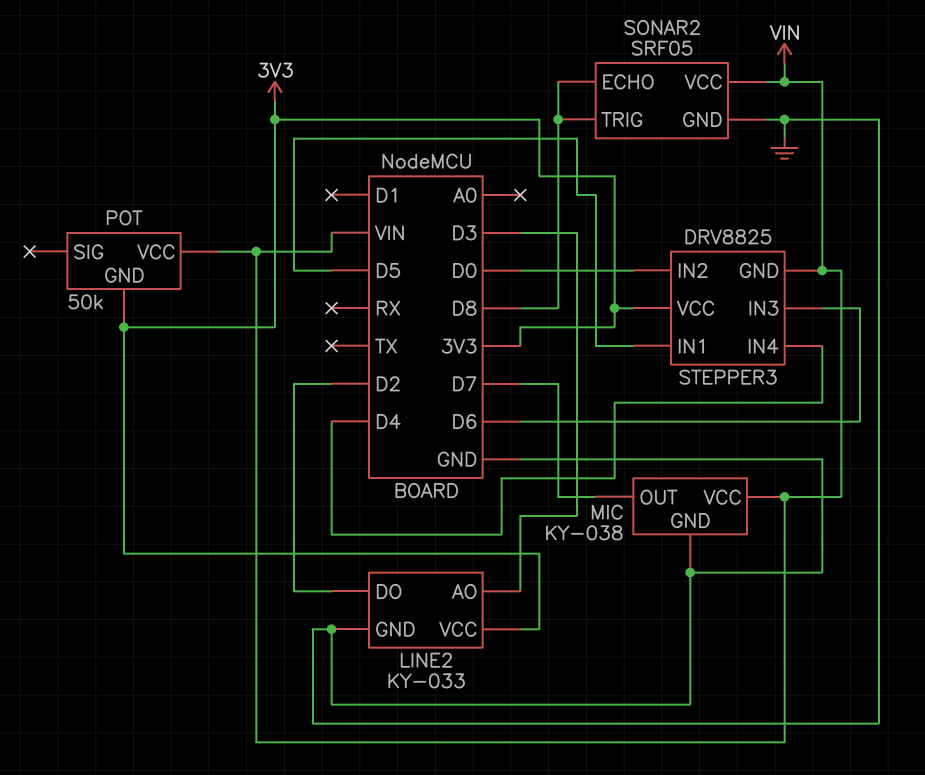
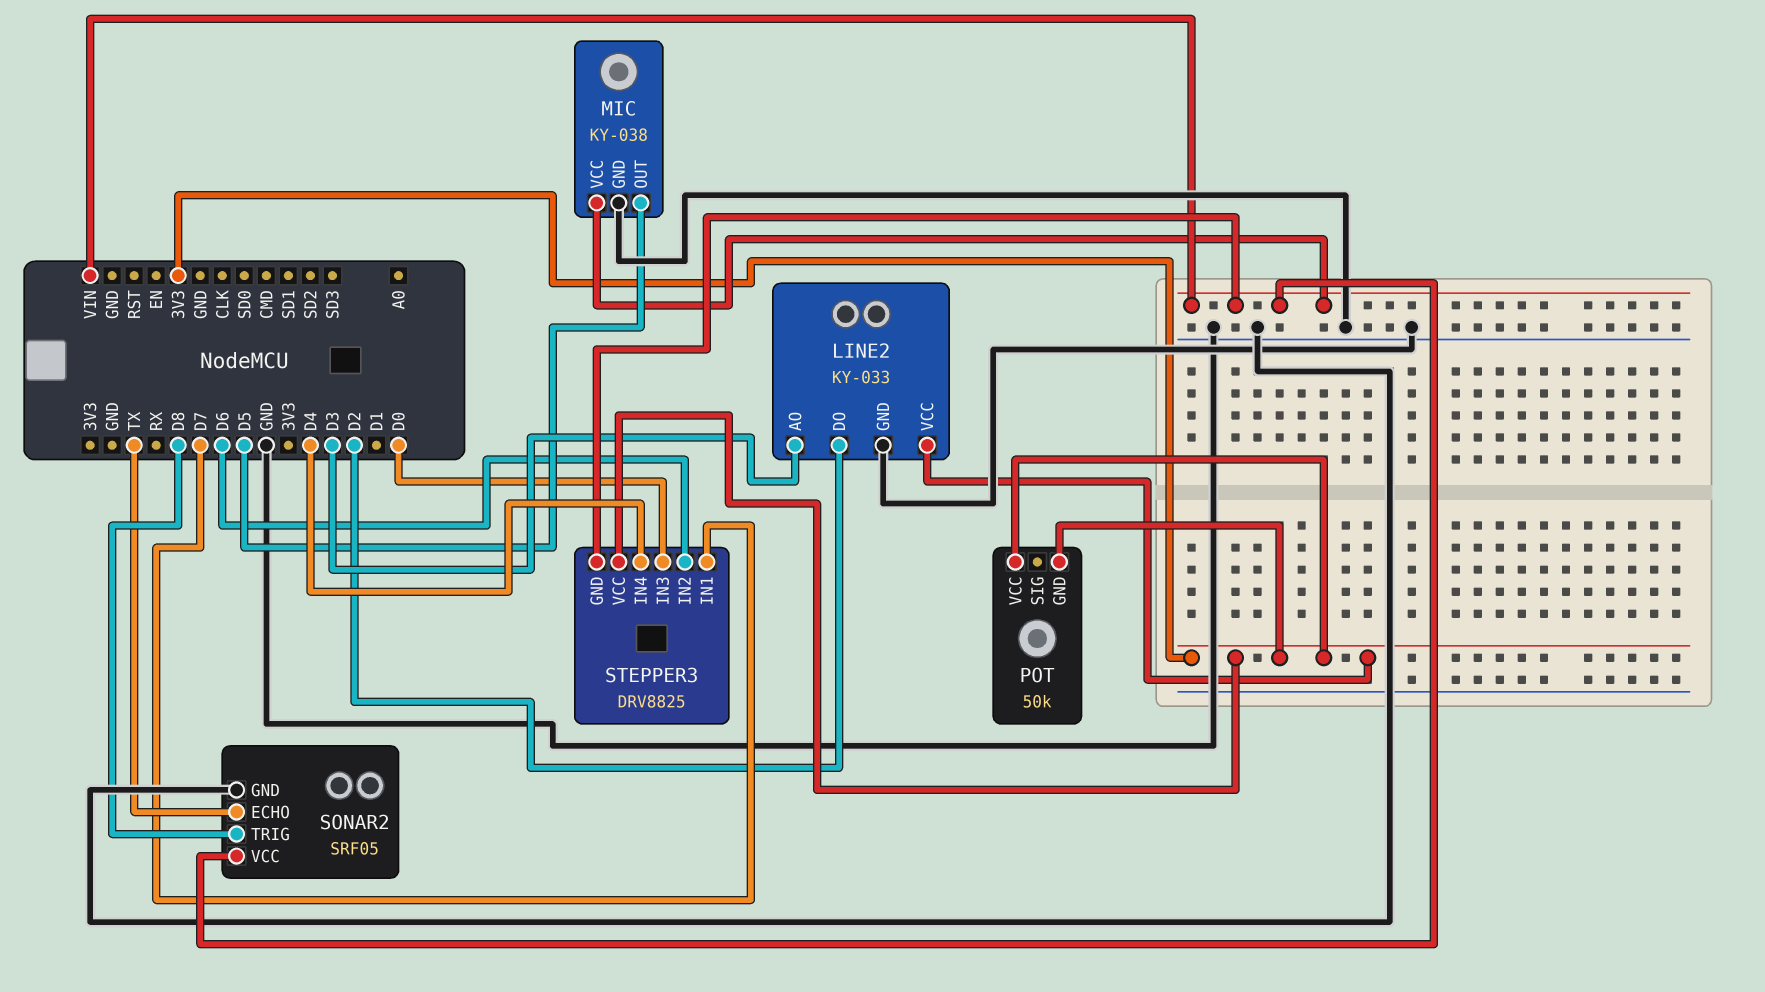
MIC pin OUT: D7 -> D5
POT pin VCC: VIN -> 3V3
SONAR2 pin ECHO: D8 -> TX
STEPPER3 pin IN1: D5 -> D7
STEPPER3 pin IN2: D0 -> D6
STEPPER3 pin IN3: D6 -> D0

